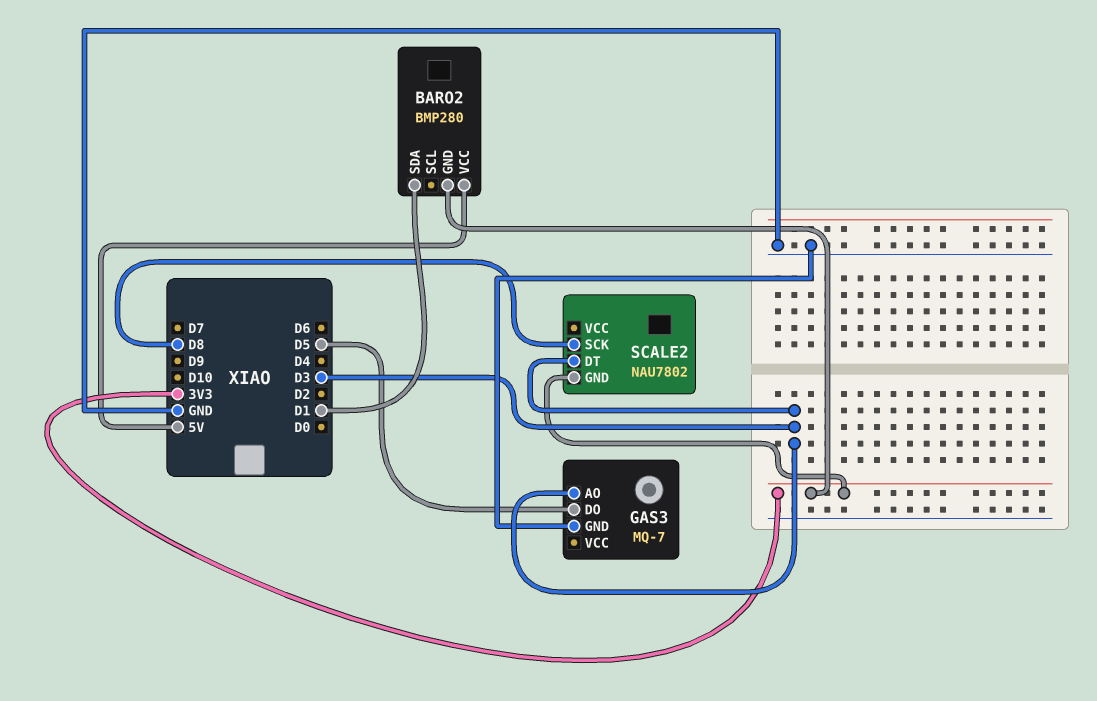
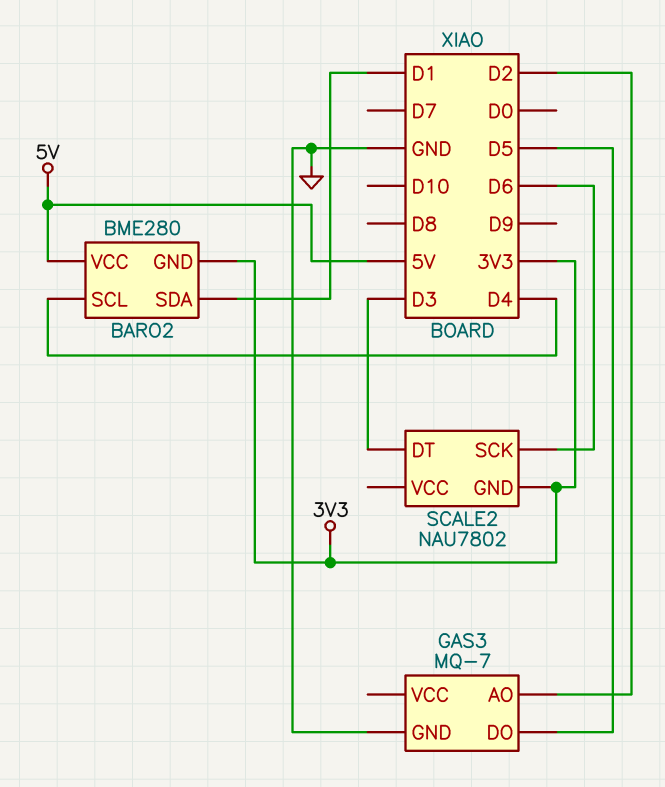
BARO2: BMP280 -> BME280
BARO2 pin SCL: none -> D4
GAS3 pin AO: D3 -> D2
SCALE2 pin SCK: D8 -> D6

